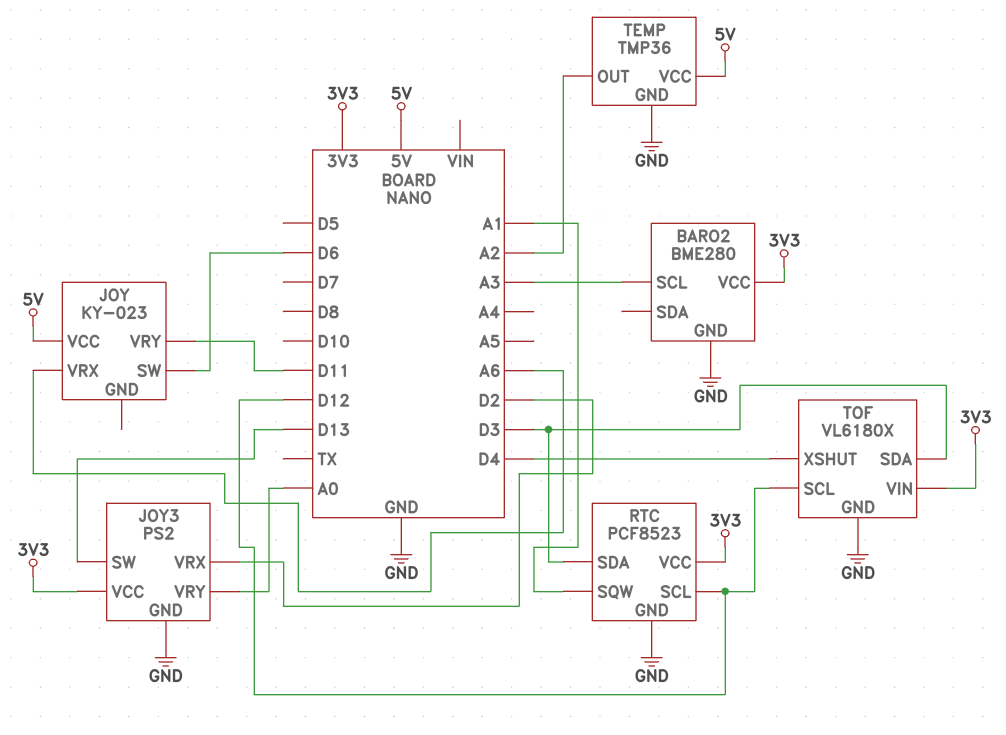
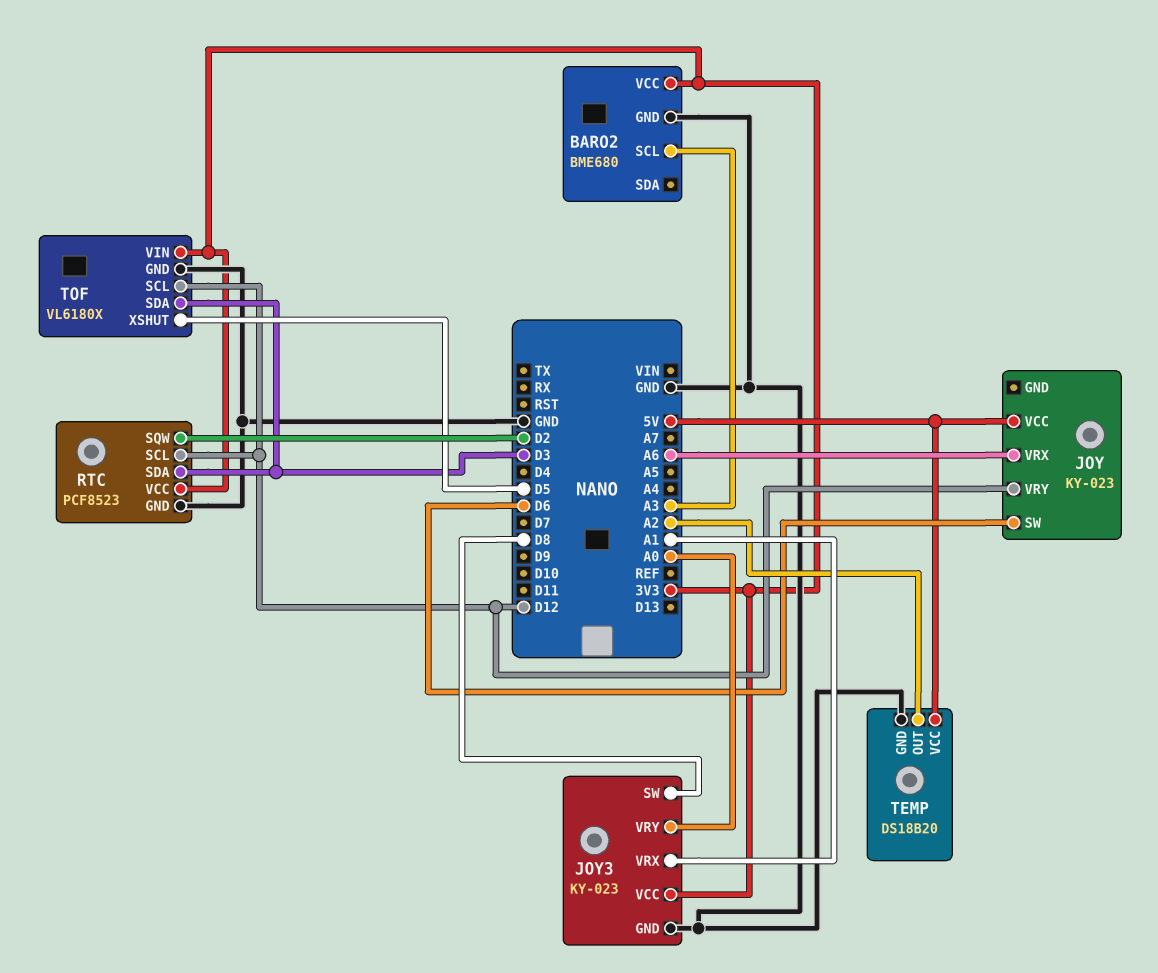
BARO2: BME280 -> BME680
JOY pin VRY: D11 -> D12
JOY3: PS2 -> KY-023
JOY3 pin SW: D13 -> D8
JOY3 pin VRX: D2 -> A1
RTC pin SQW: A1 -> D2
TEMP: TMP36 -> DS18B20
TOF pin XSHUT: D4 -> D5

